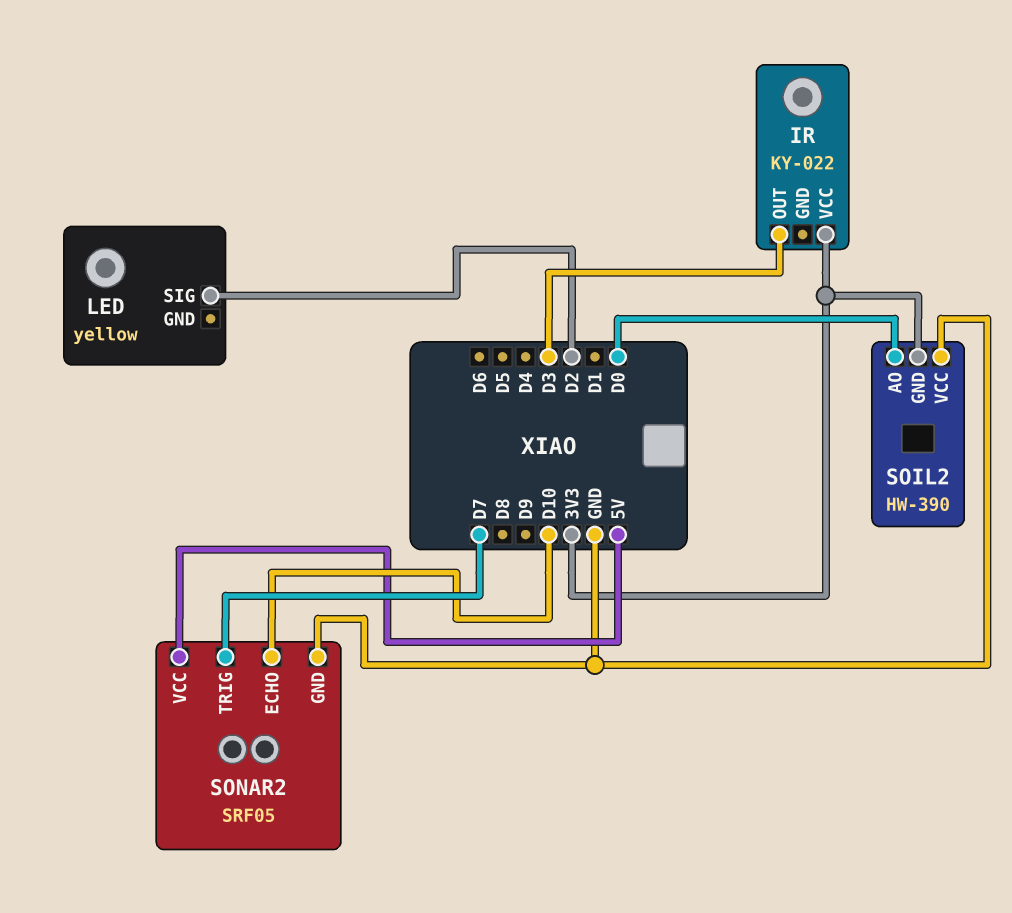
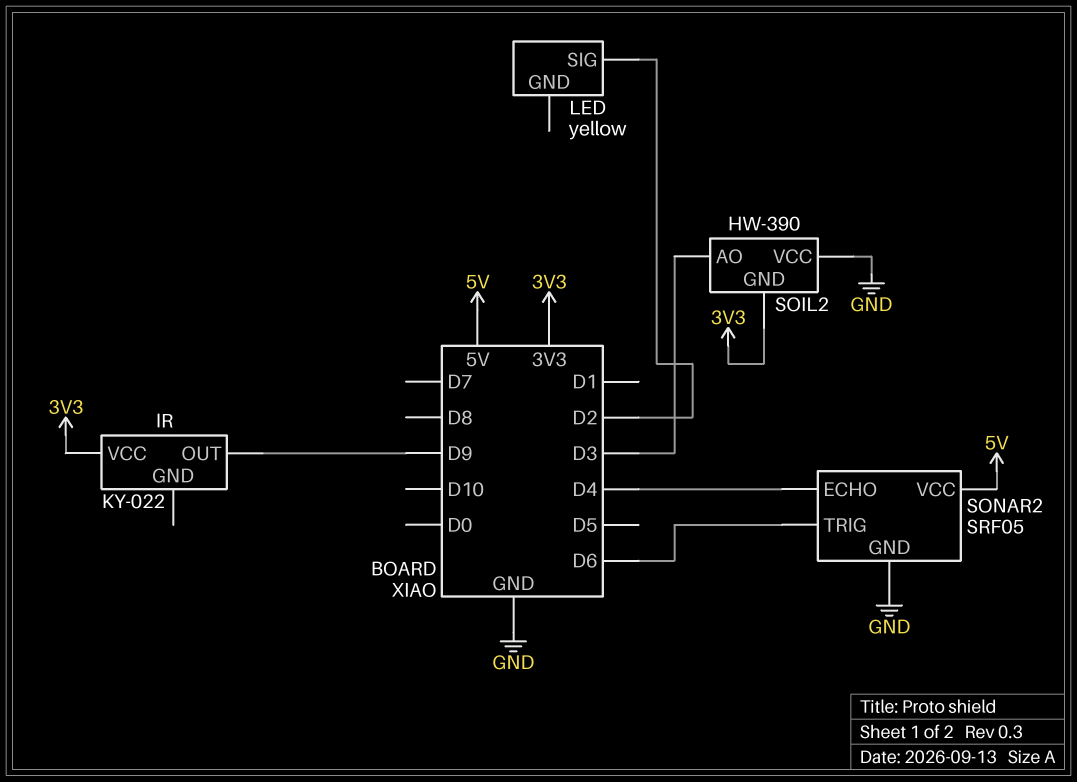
IR pin OUT: D3 -> D9
SOIL2 pin AO: D0 -> D3
SONAR2 pin ECHO: D10 -> D4
SONAR2 pin TRIG: D7 -> D6

